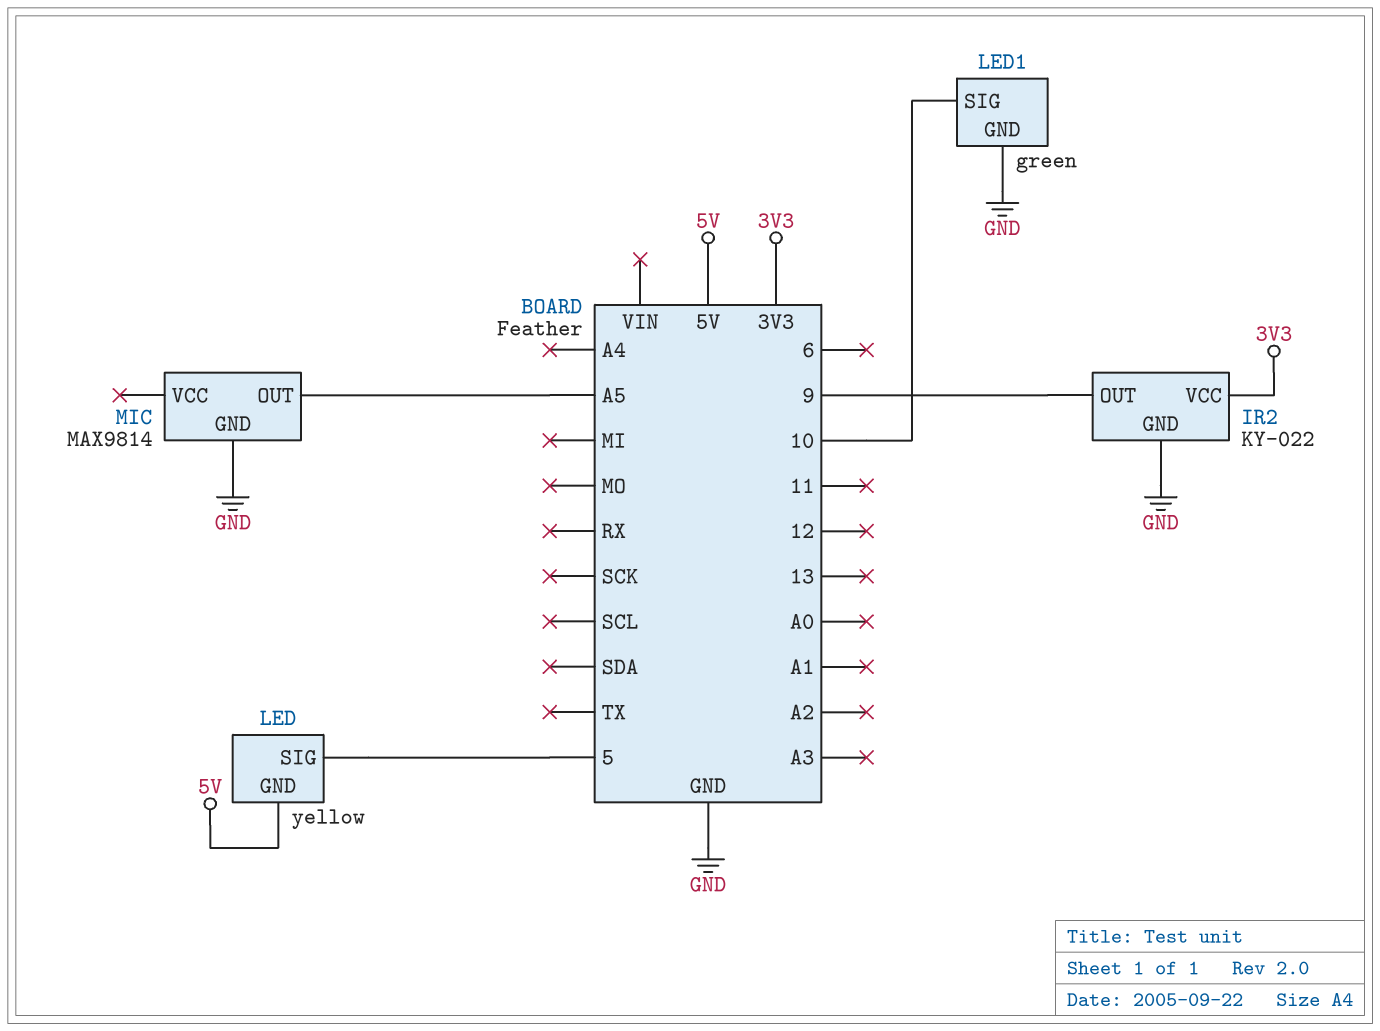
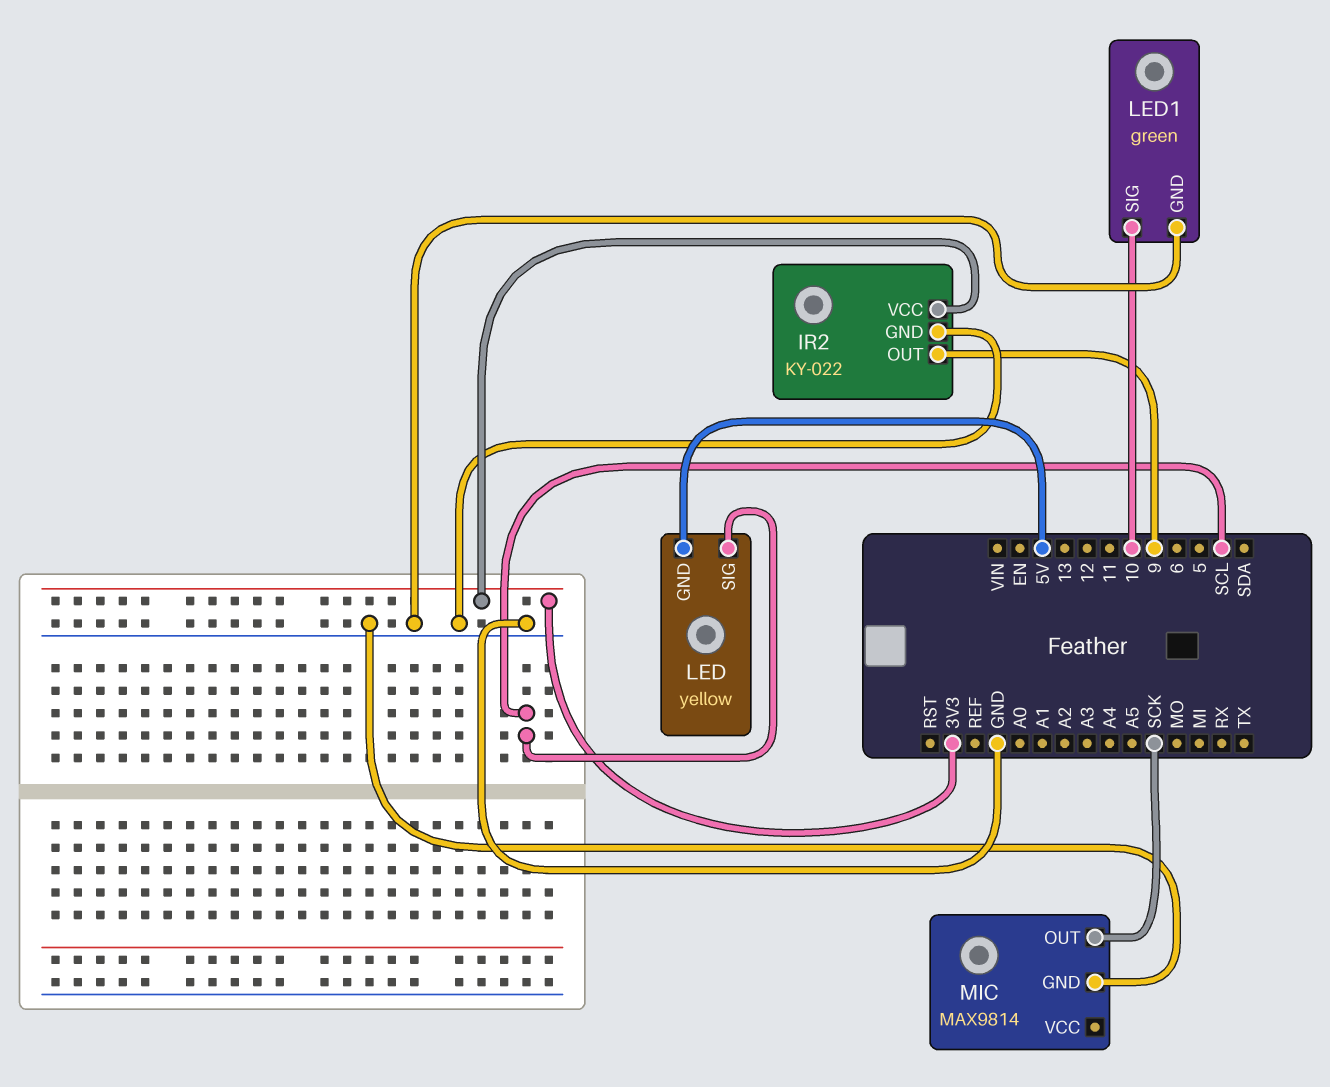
LED pin SIG: 5 -> SCL
MIC pin OUT: A5 -> SCK

